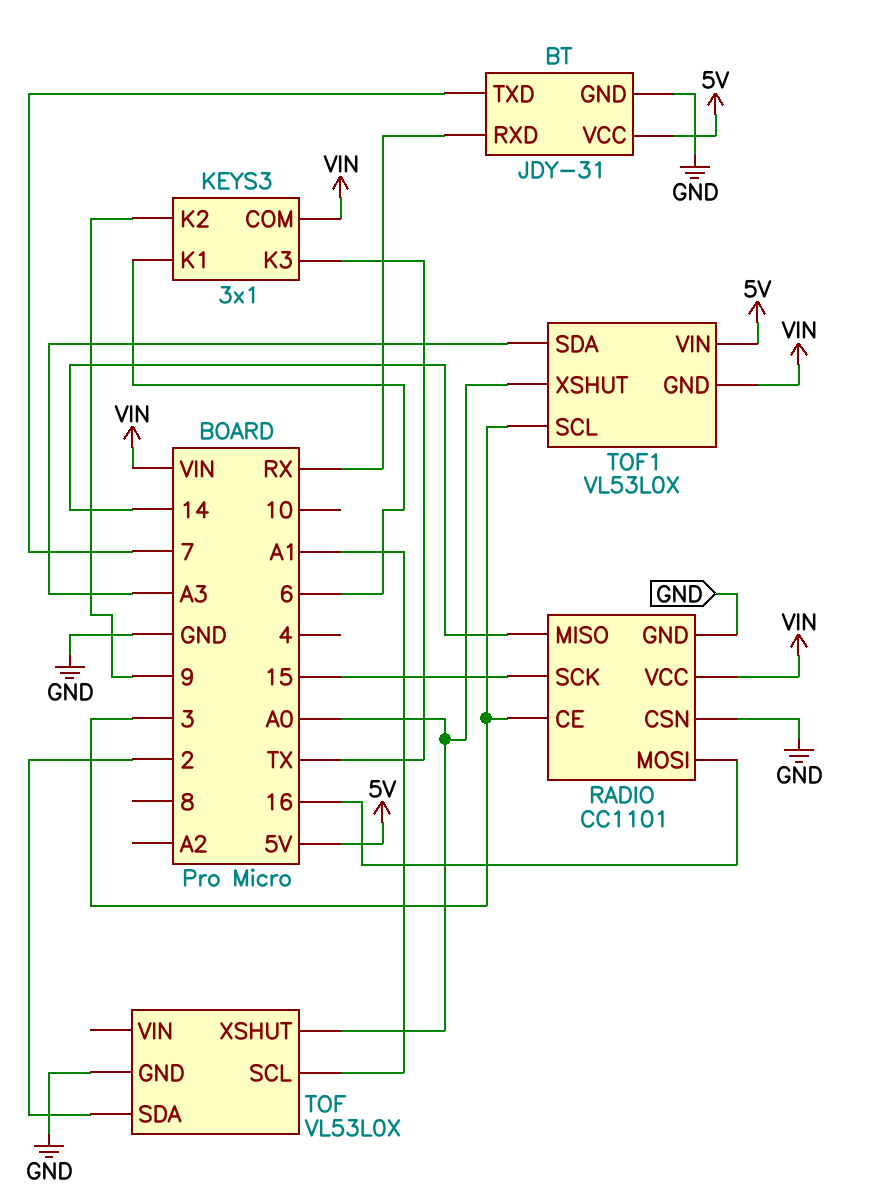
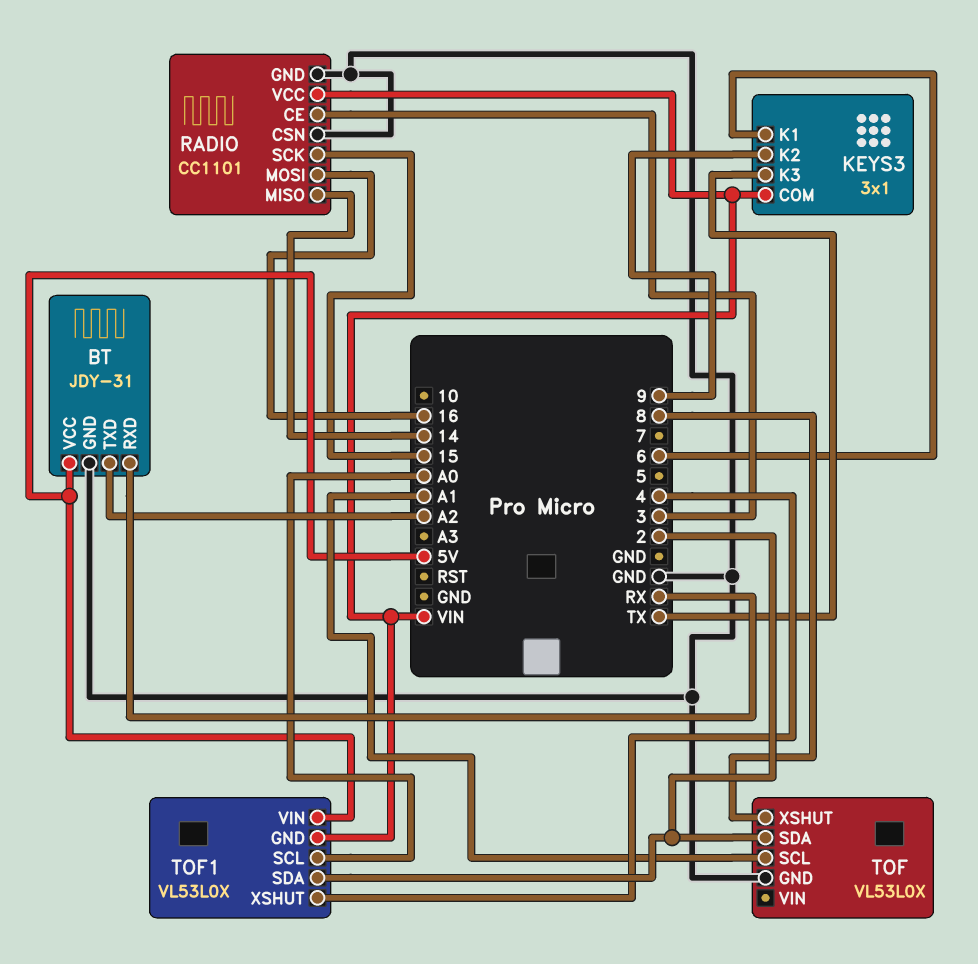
BT pin TXD: 7 -> A2
TOF pin XSHUT: A0 -> 8
TOF1 pin SCL: 3 -> A0
TOF1 pin SDA: A3 -> 2
TOF1 pin XSHUT: A0 -> 4

